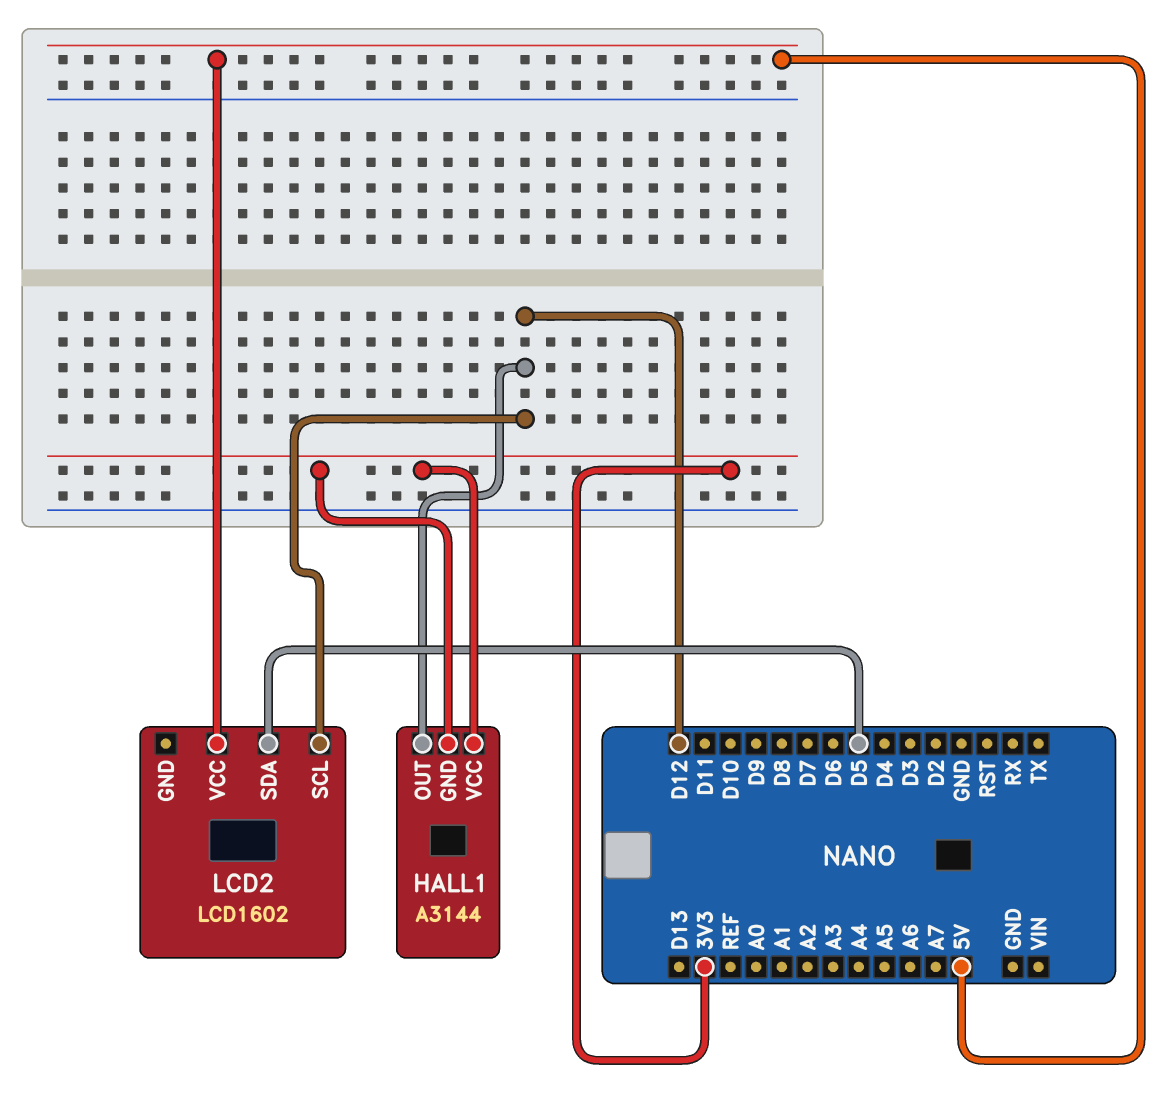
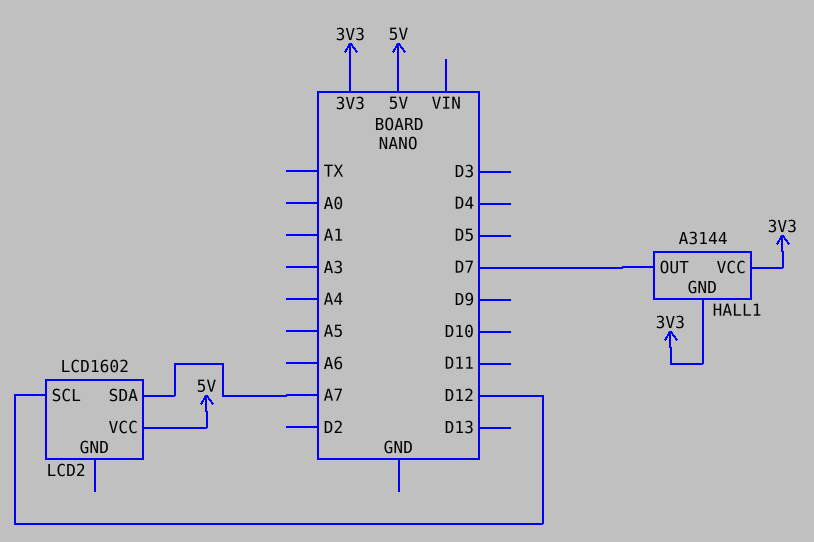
HALL1 pin OUT: D12 -> D7
LCD2 pin SDA: D5 -> A7

